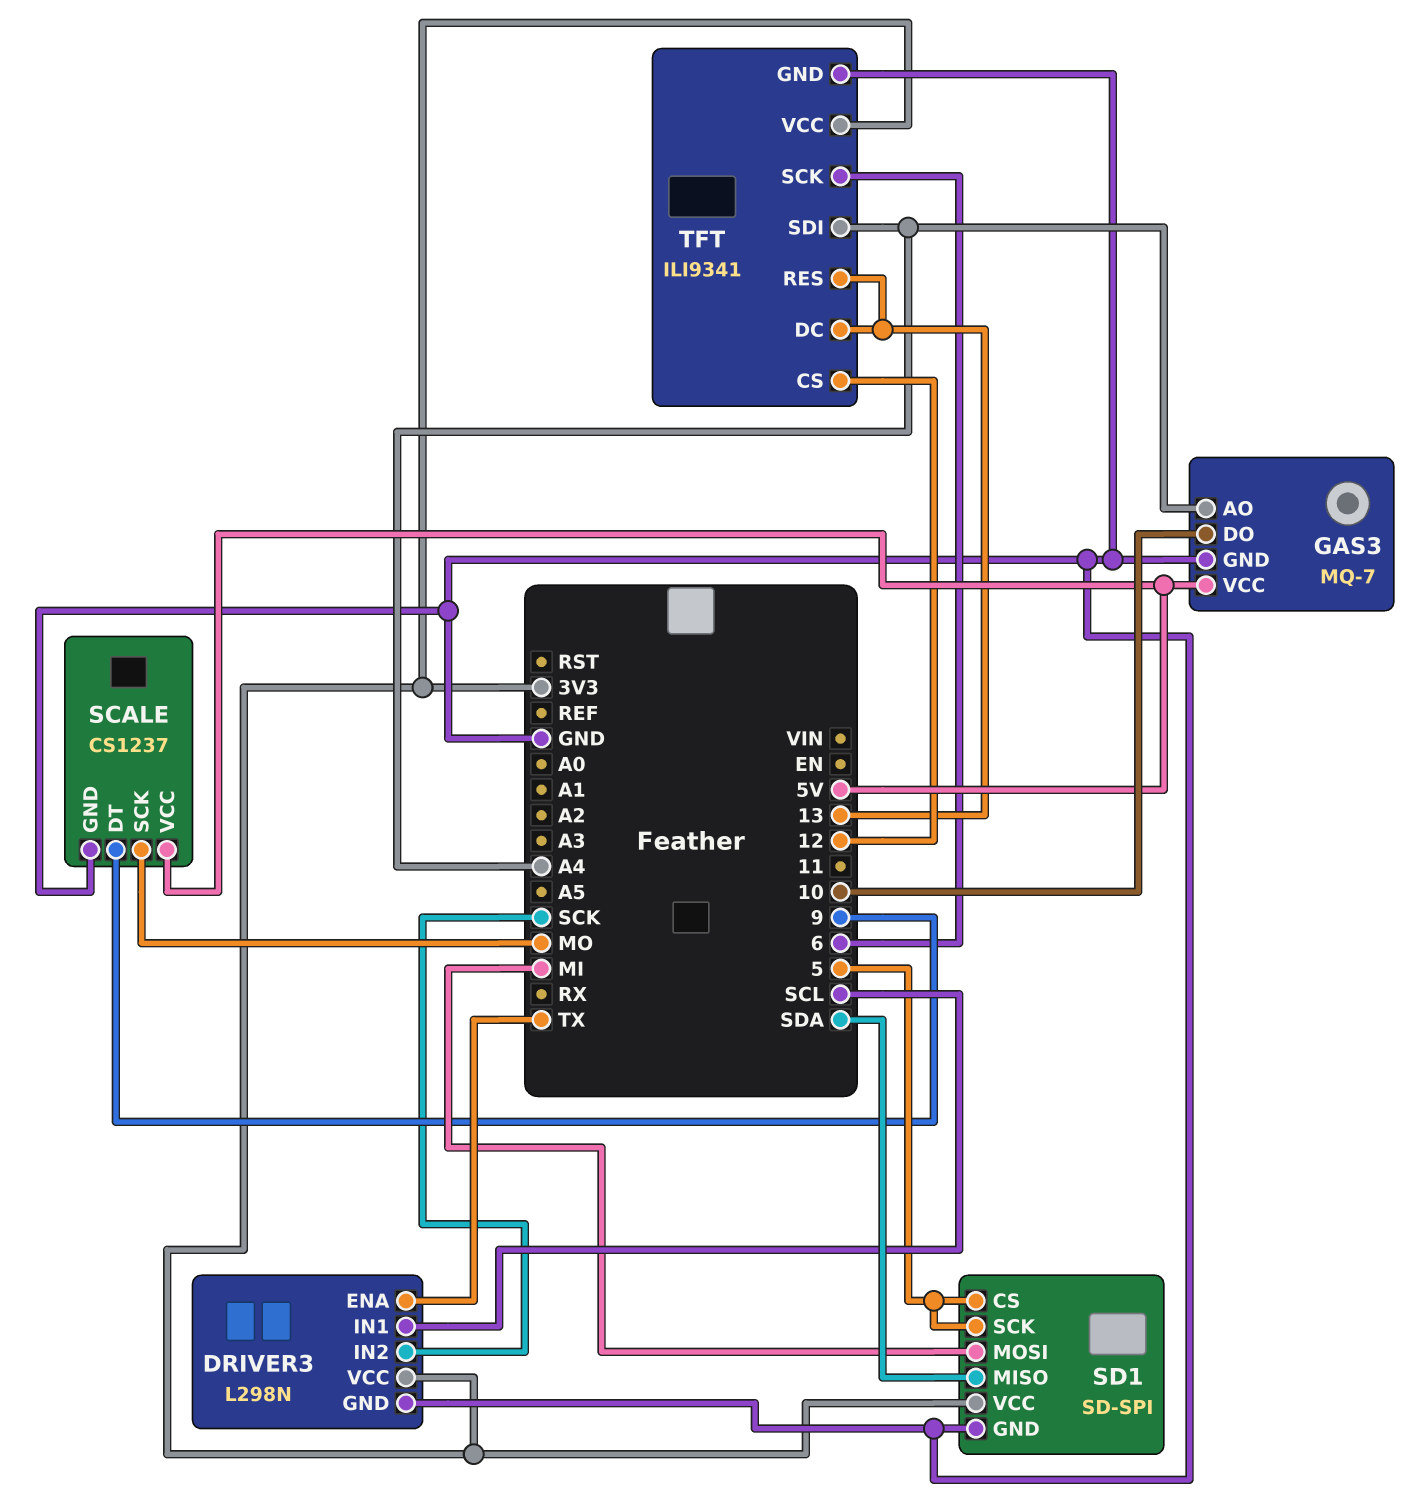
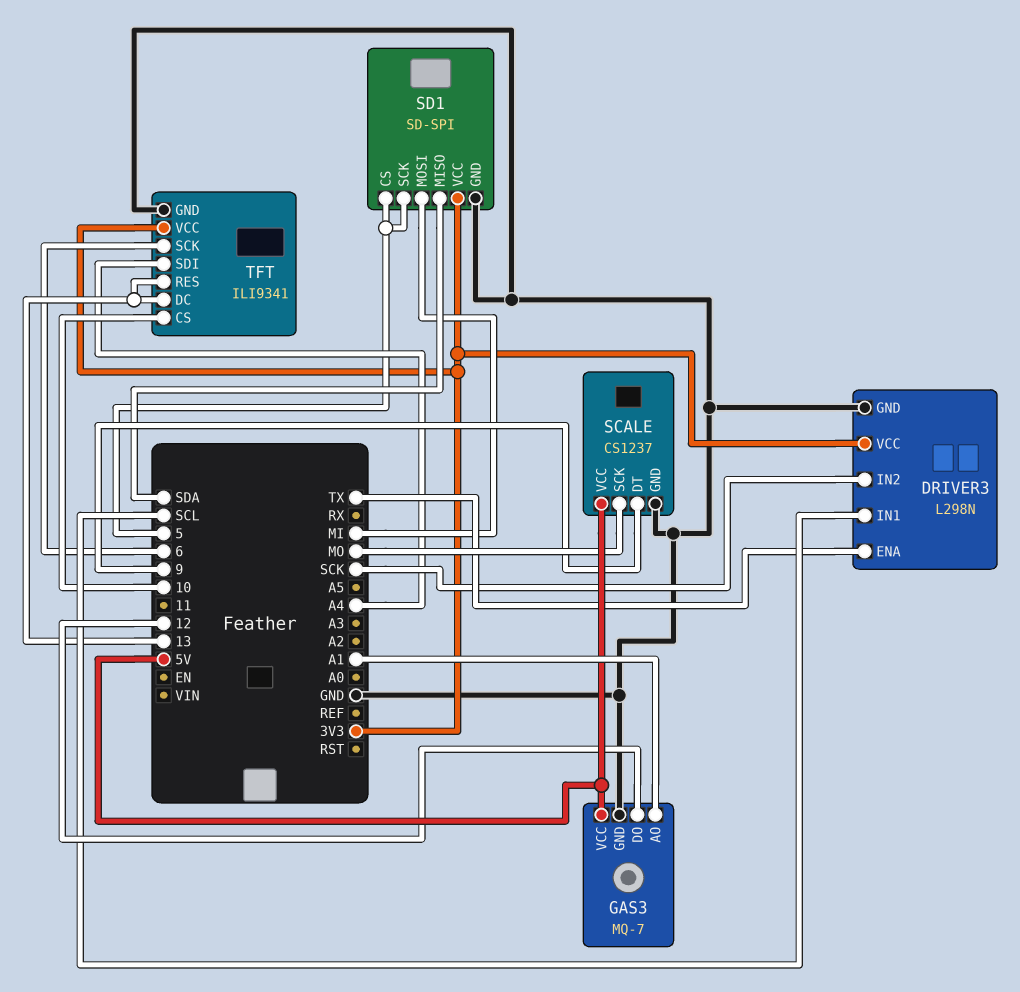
GAS3 pin AO: A4 -> A1
GAS3 pin DO: 10 -> 12
TFT pin CS: 12 -> 10

